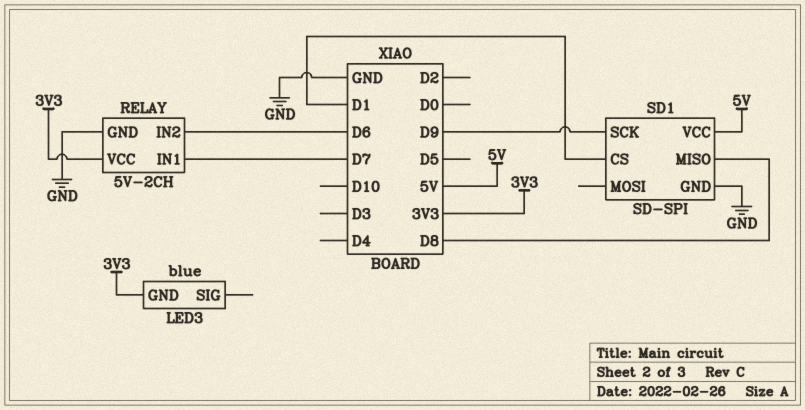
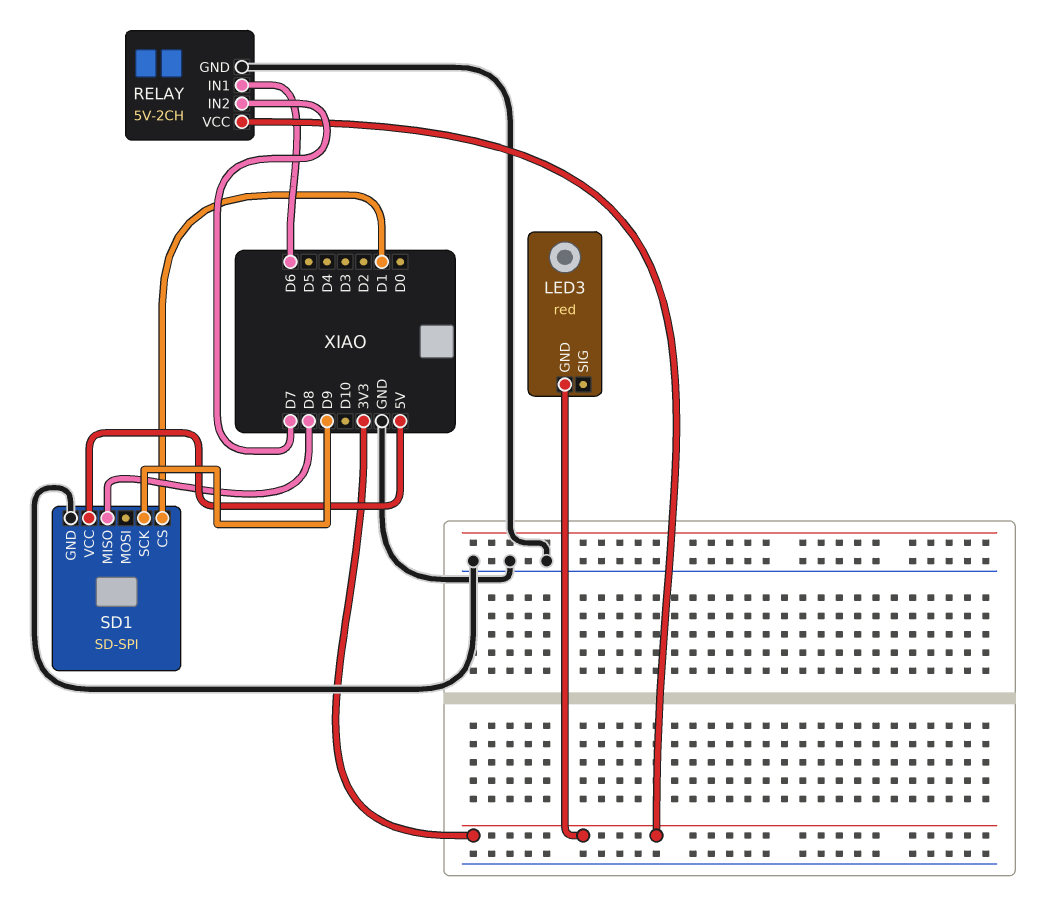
LED3: blue -> red
RELAY pin IN1: D7 -> D6
RELAY pin IN2: D6 -> D7

